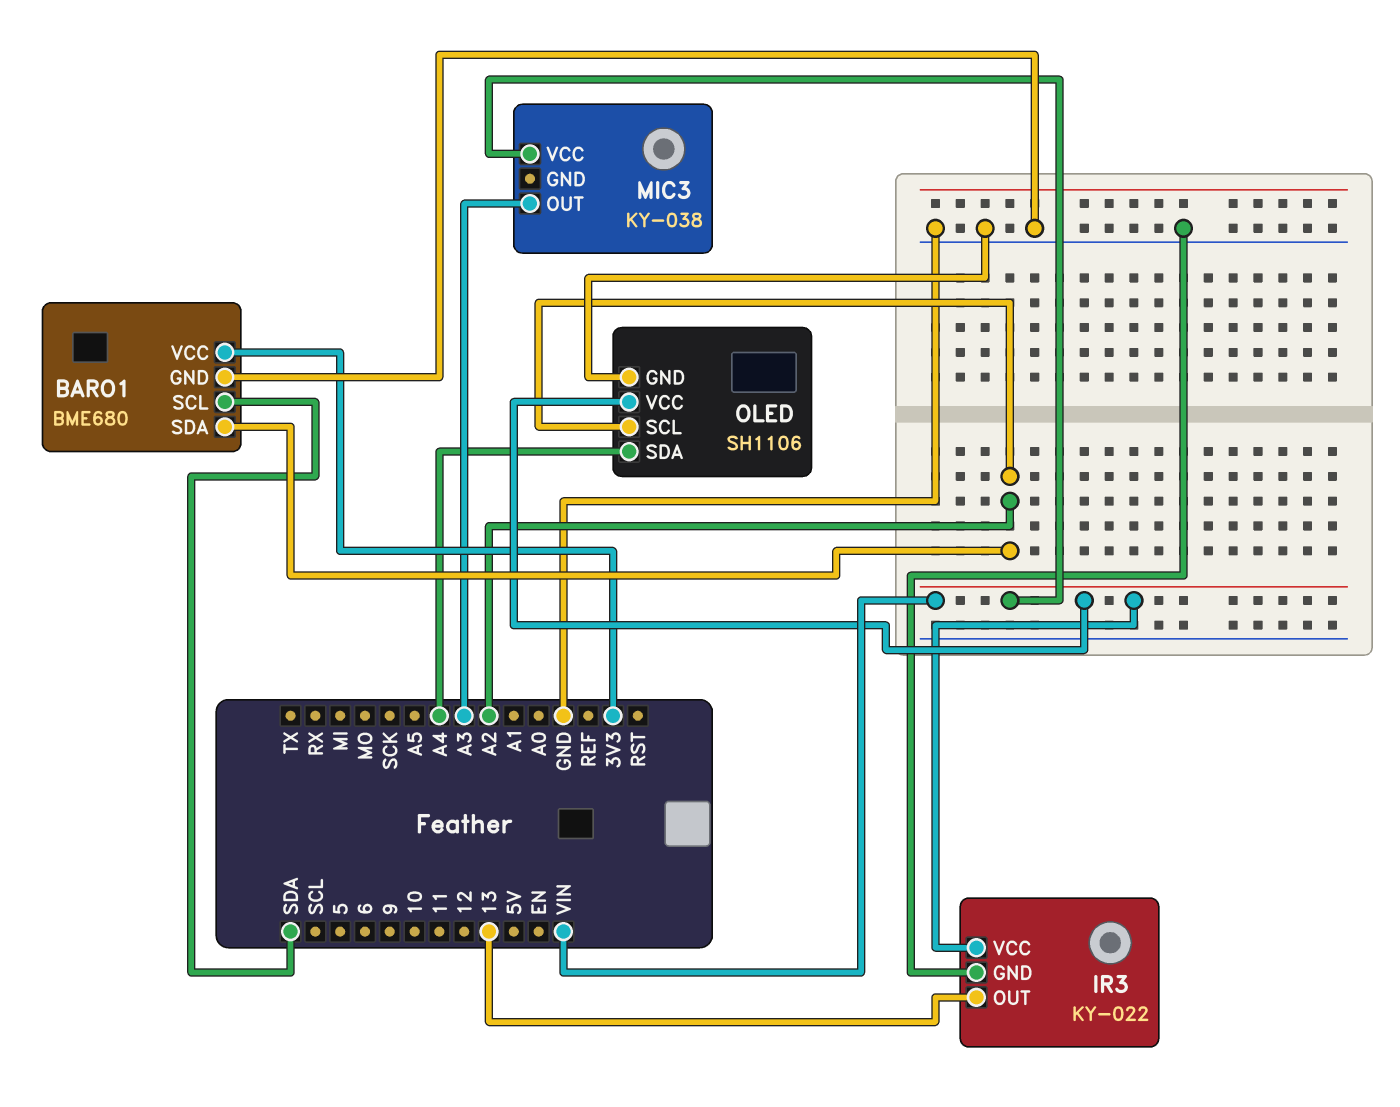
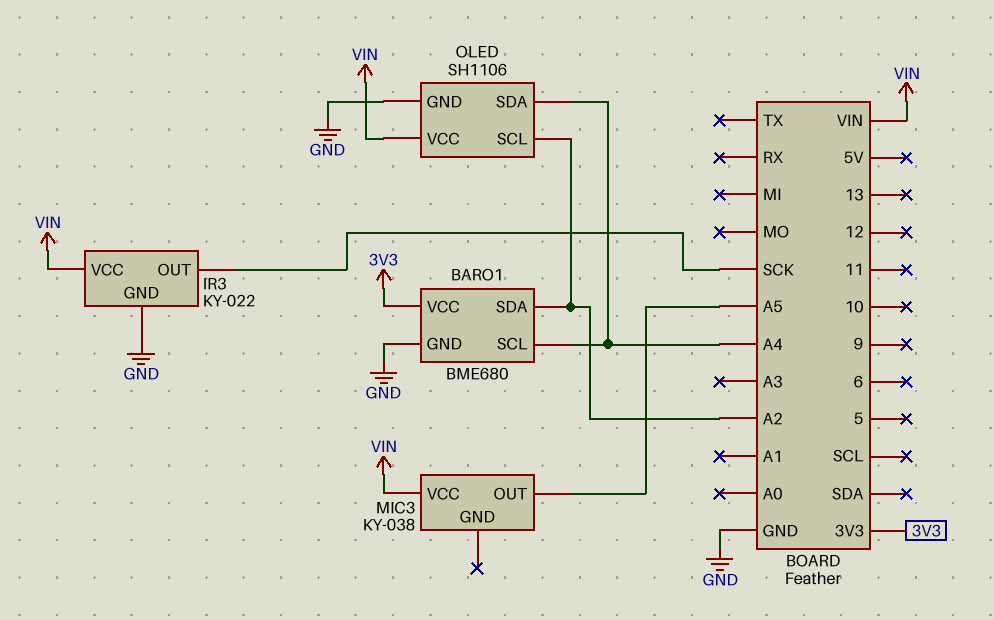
BARO1 pin SCL: SDA -> A4
IR3 pin OUT: 13 -> SCK
MIC3 pin OUT: A3 -> A5

